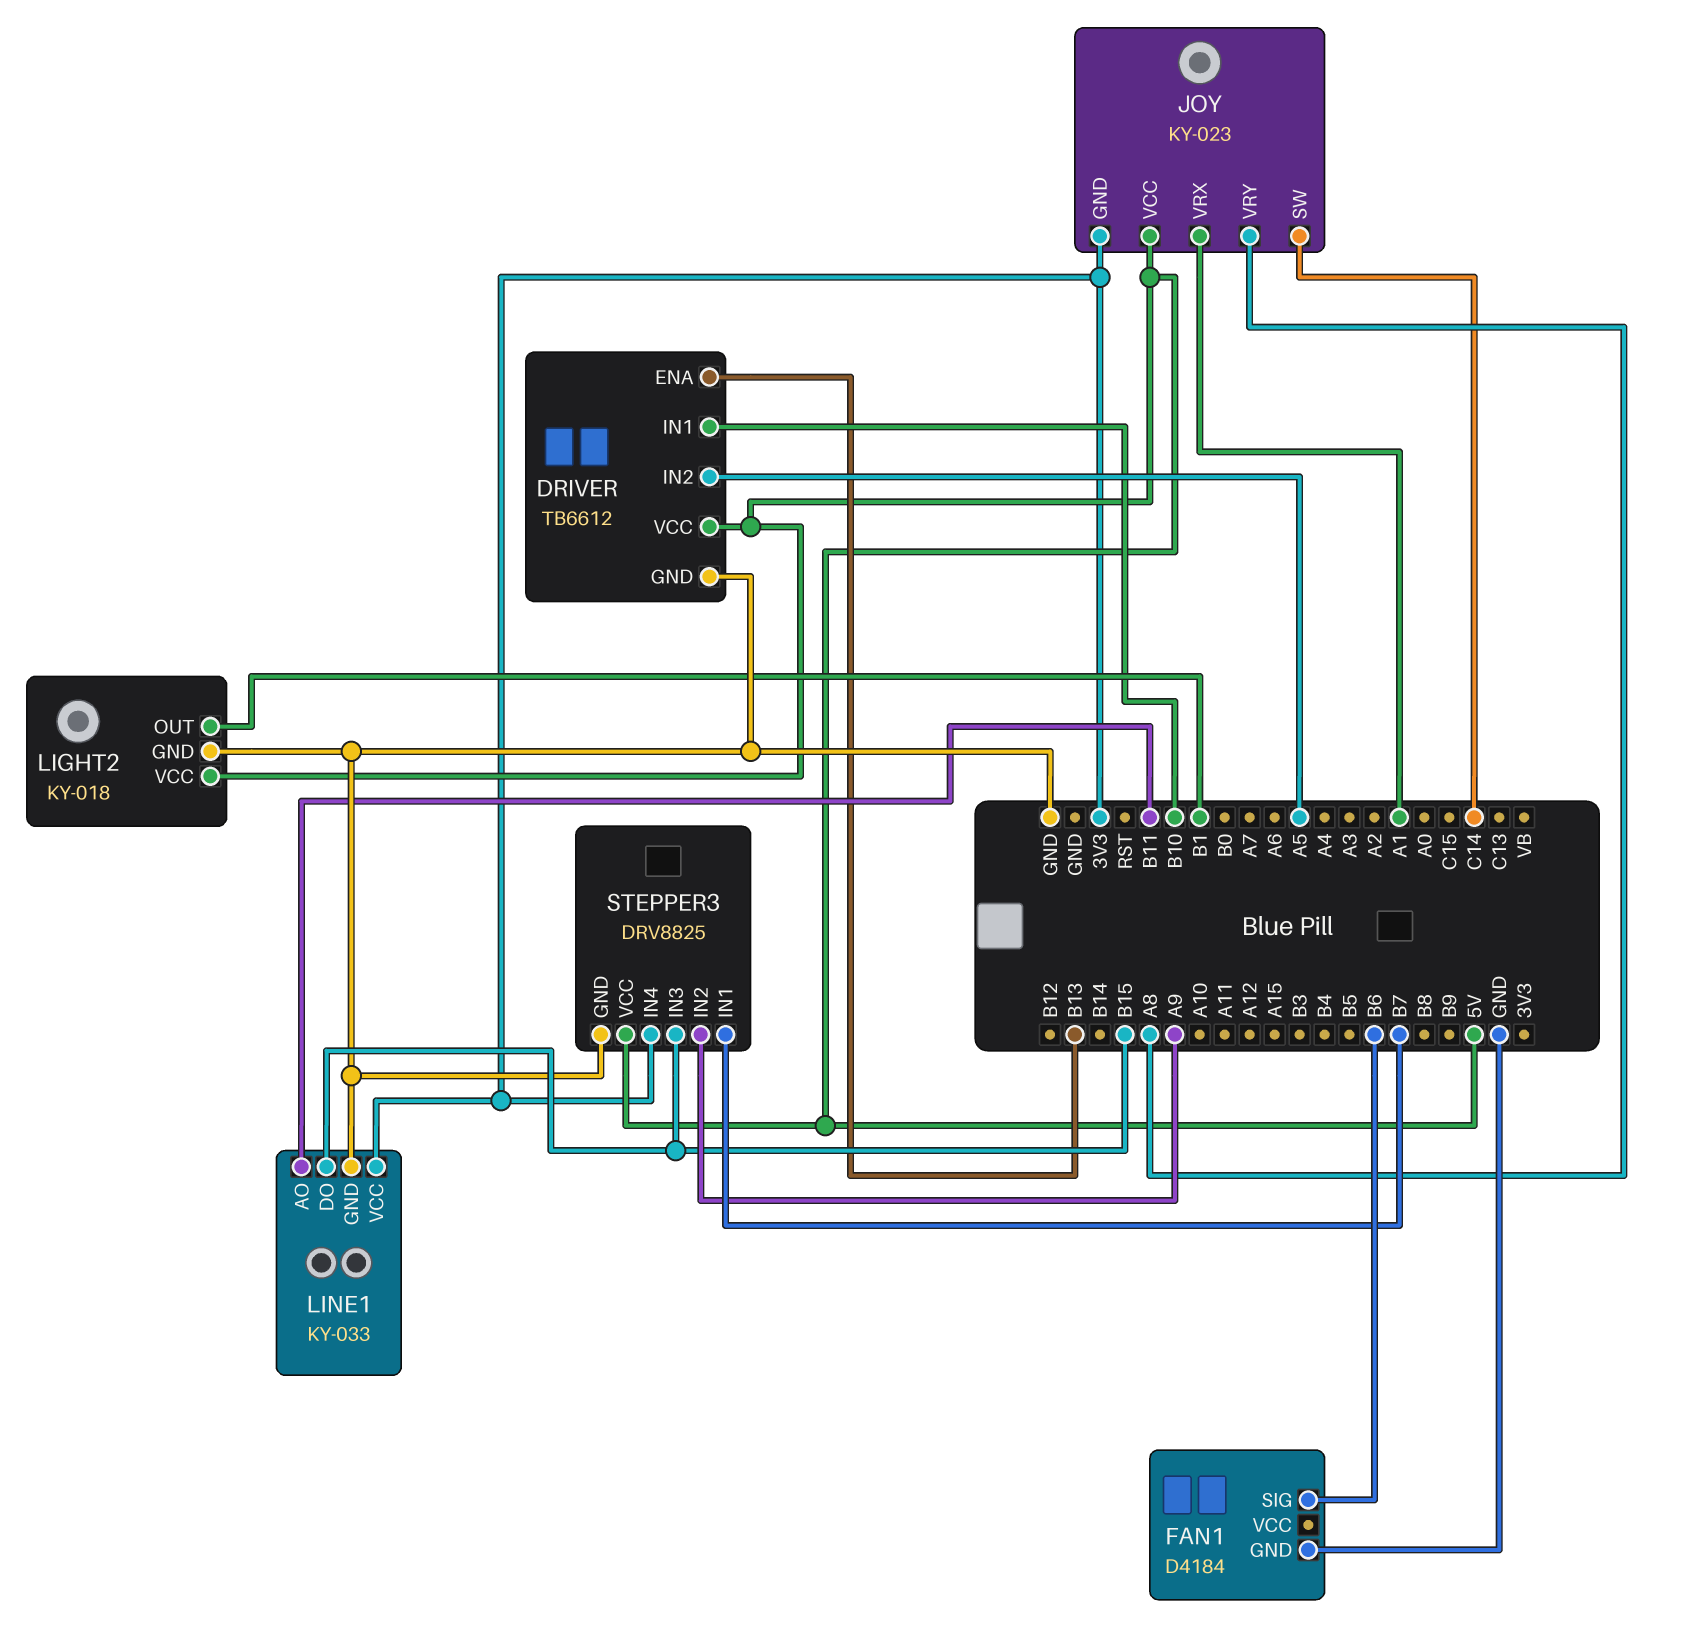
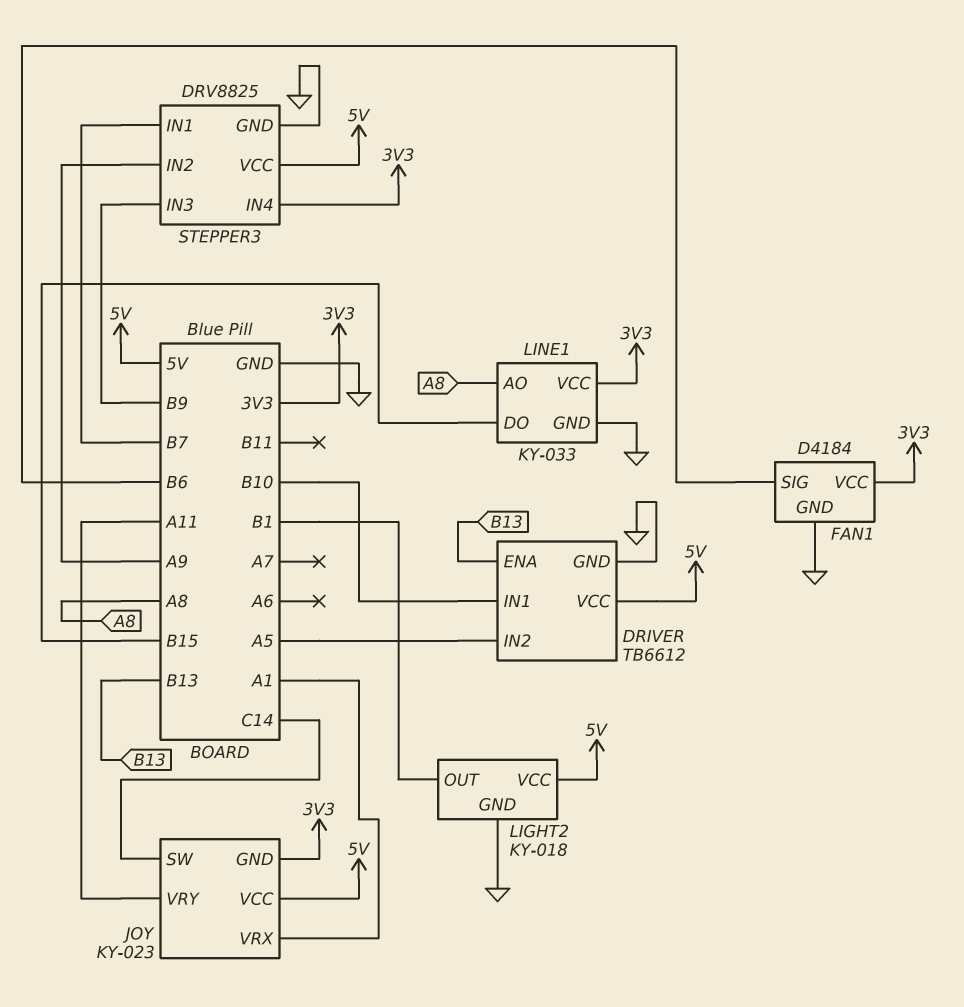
FAN1 pin VCC: none -> 3V3
JOY pin VRY: A8 -> A11
LINE1 pin AO: B11 -> A8
STEPPER3 pin IN3: B15 -> B9

